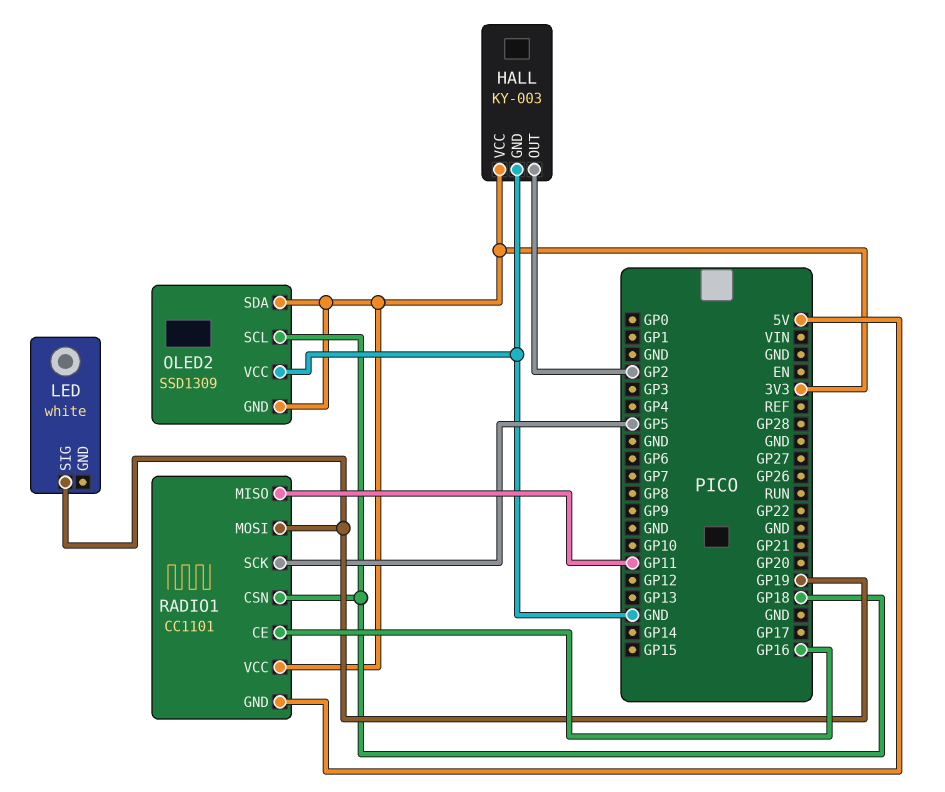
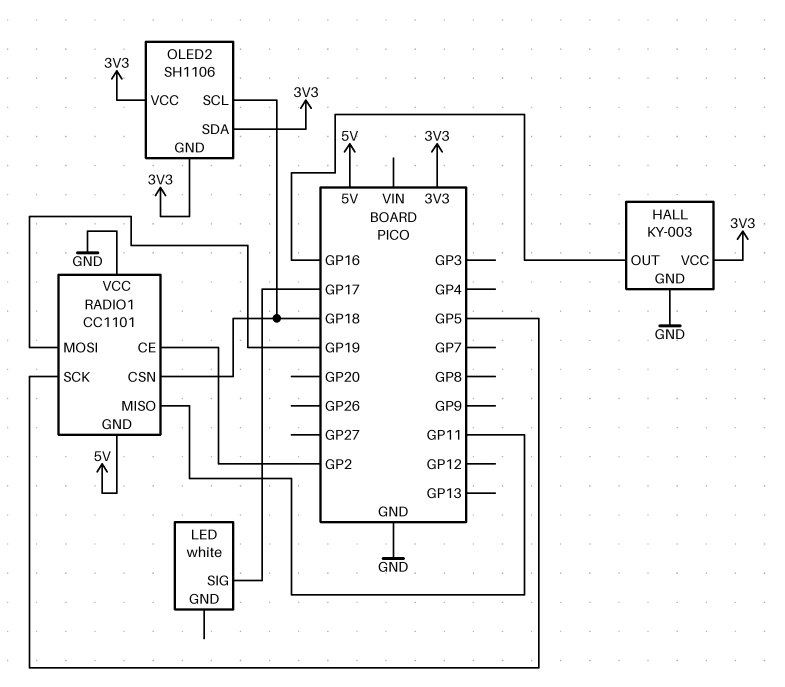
HALL pin OUT: GP2 -> GP16
LED pin SIG: GP19 -> GP17
OLED2: SSD1309 -> SH1106
OLED2 pin VCC: GND -> 3V3
RADIO1 pin CE: GP16 -> GP2
RADIO1 pin VCC: 3V3 -> GND

